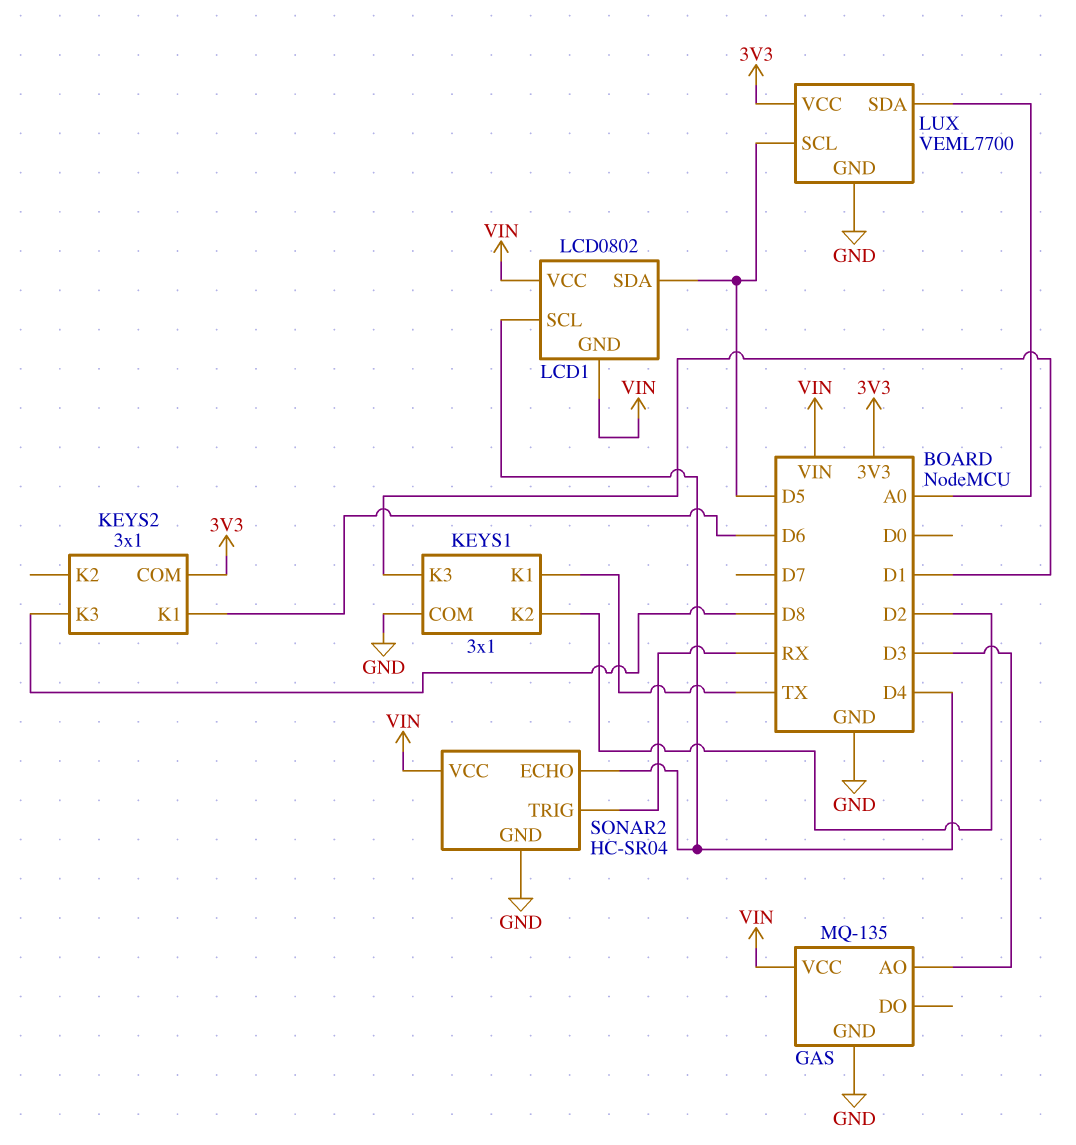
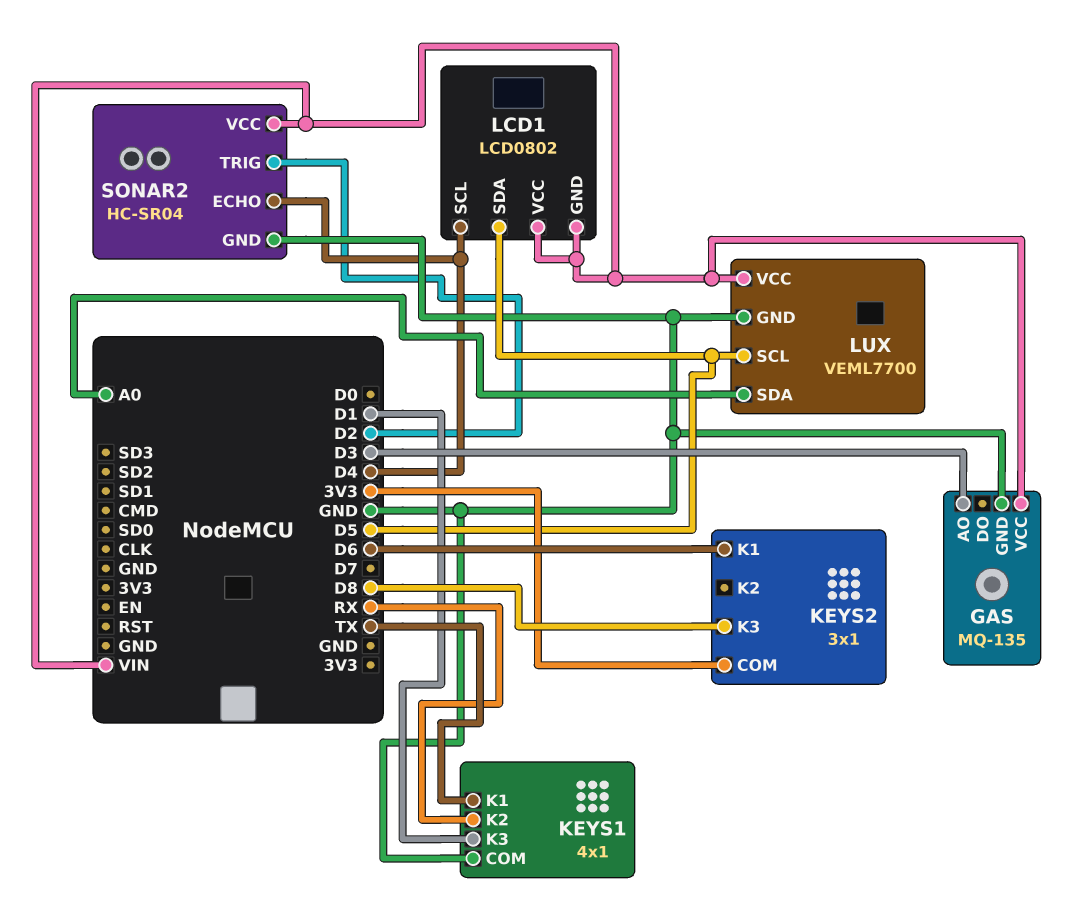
KEYS1: 3x1 -> 4x1
KEYS1 pin K2: D2 -> RX
LUX pin VCC: 3V3 -> VIN
SONAR2 pin TRIG: RX -> D2

